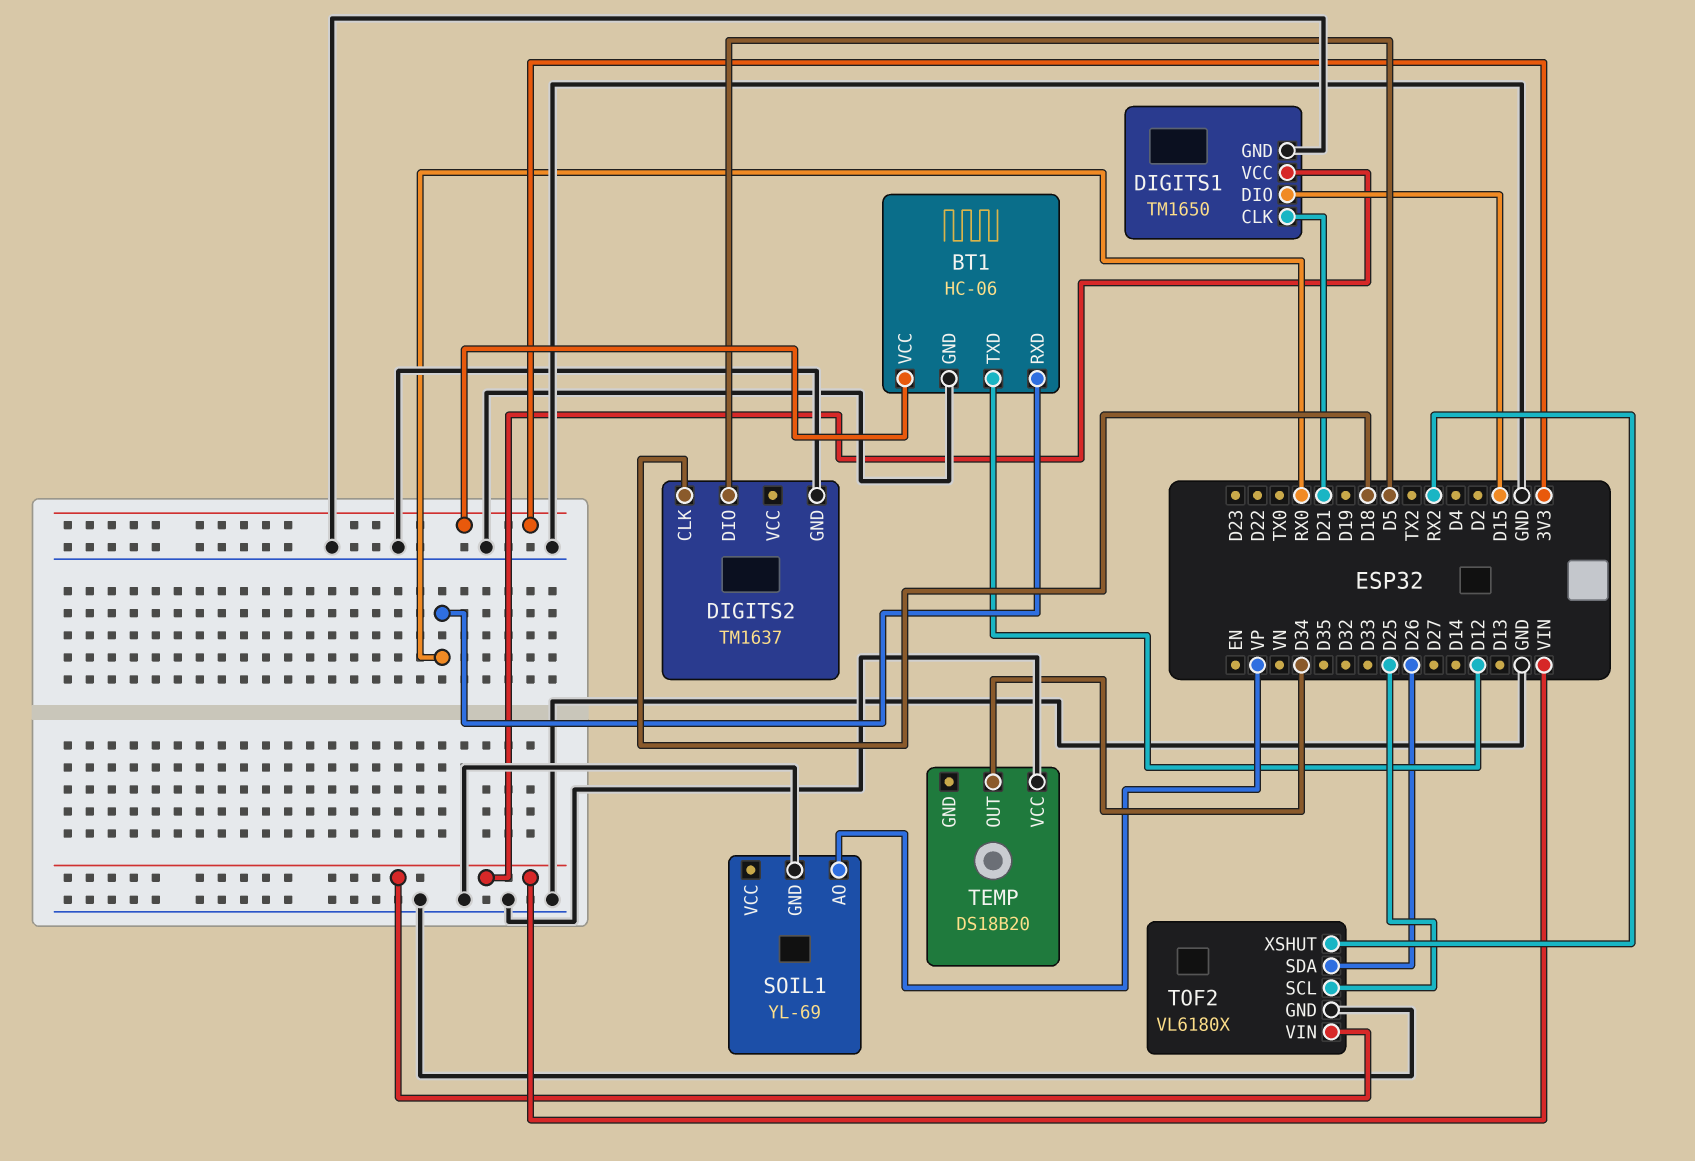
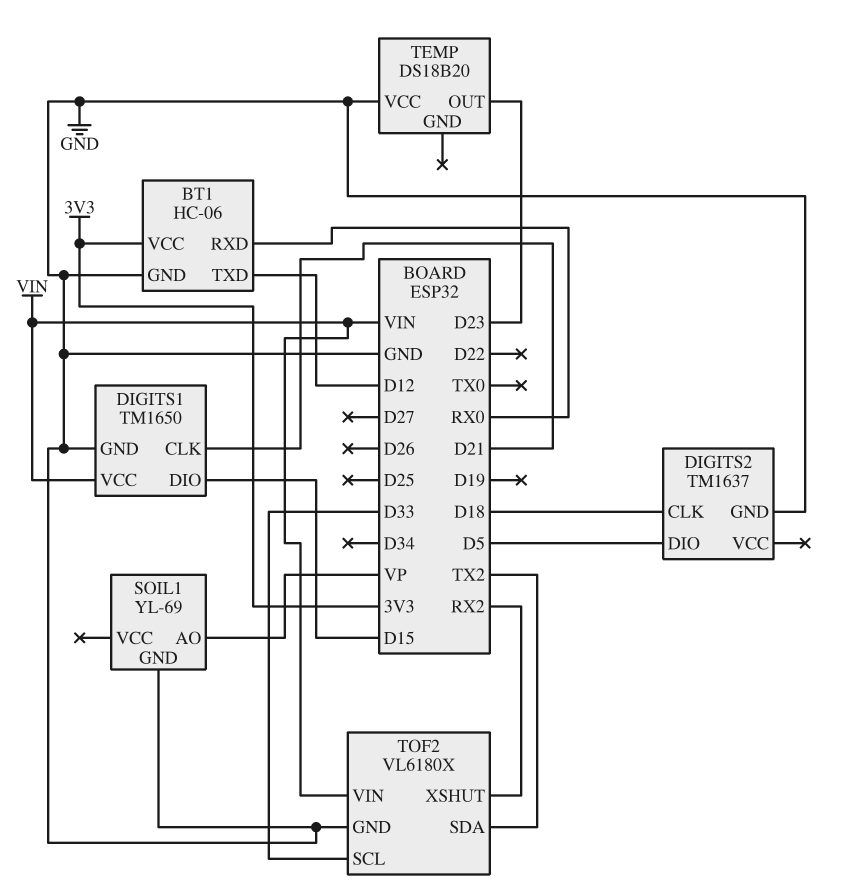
TEMP pin OUT: D34 -> D23
TOF2 pin SCL: D25 -> D33
TOF2 pin SDA: D26 -> TX2

